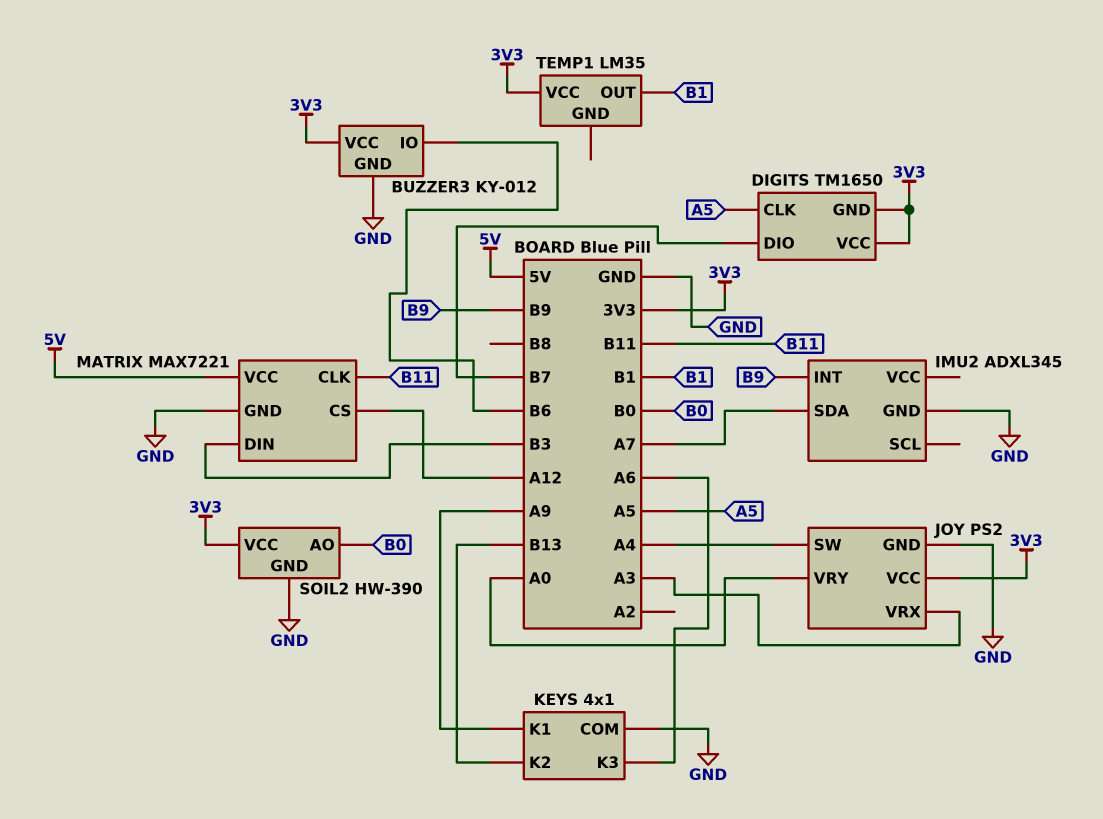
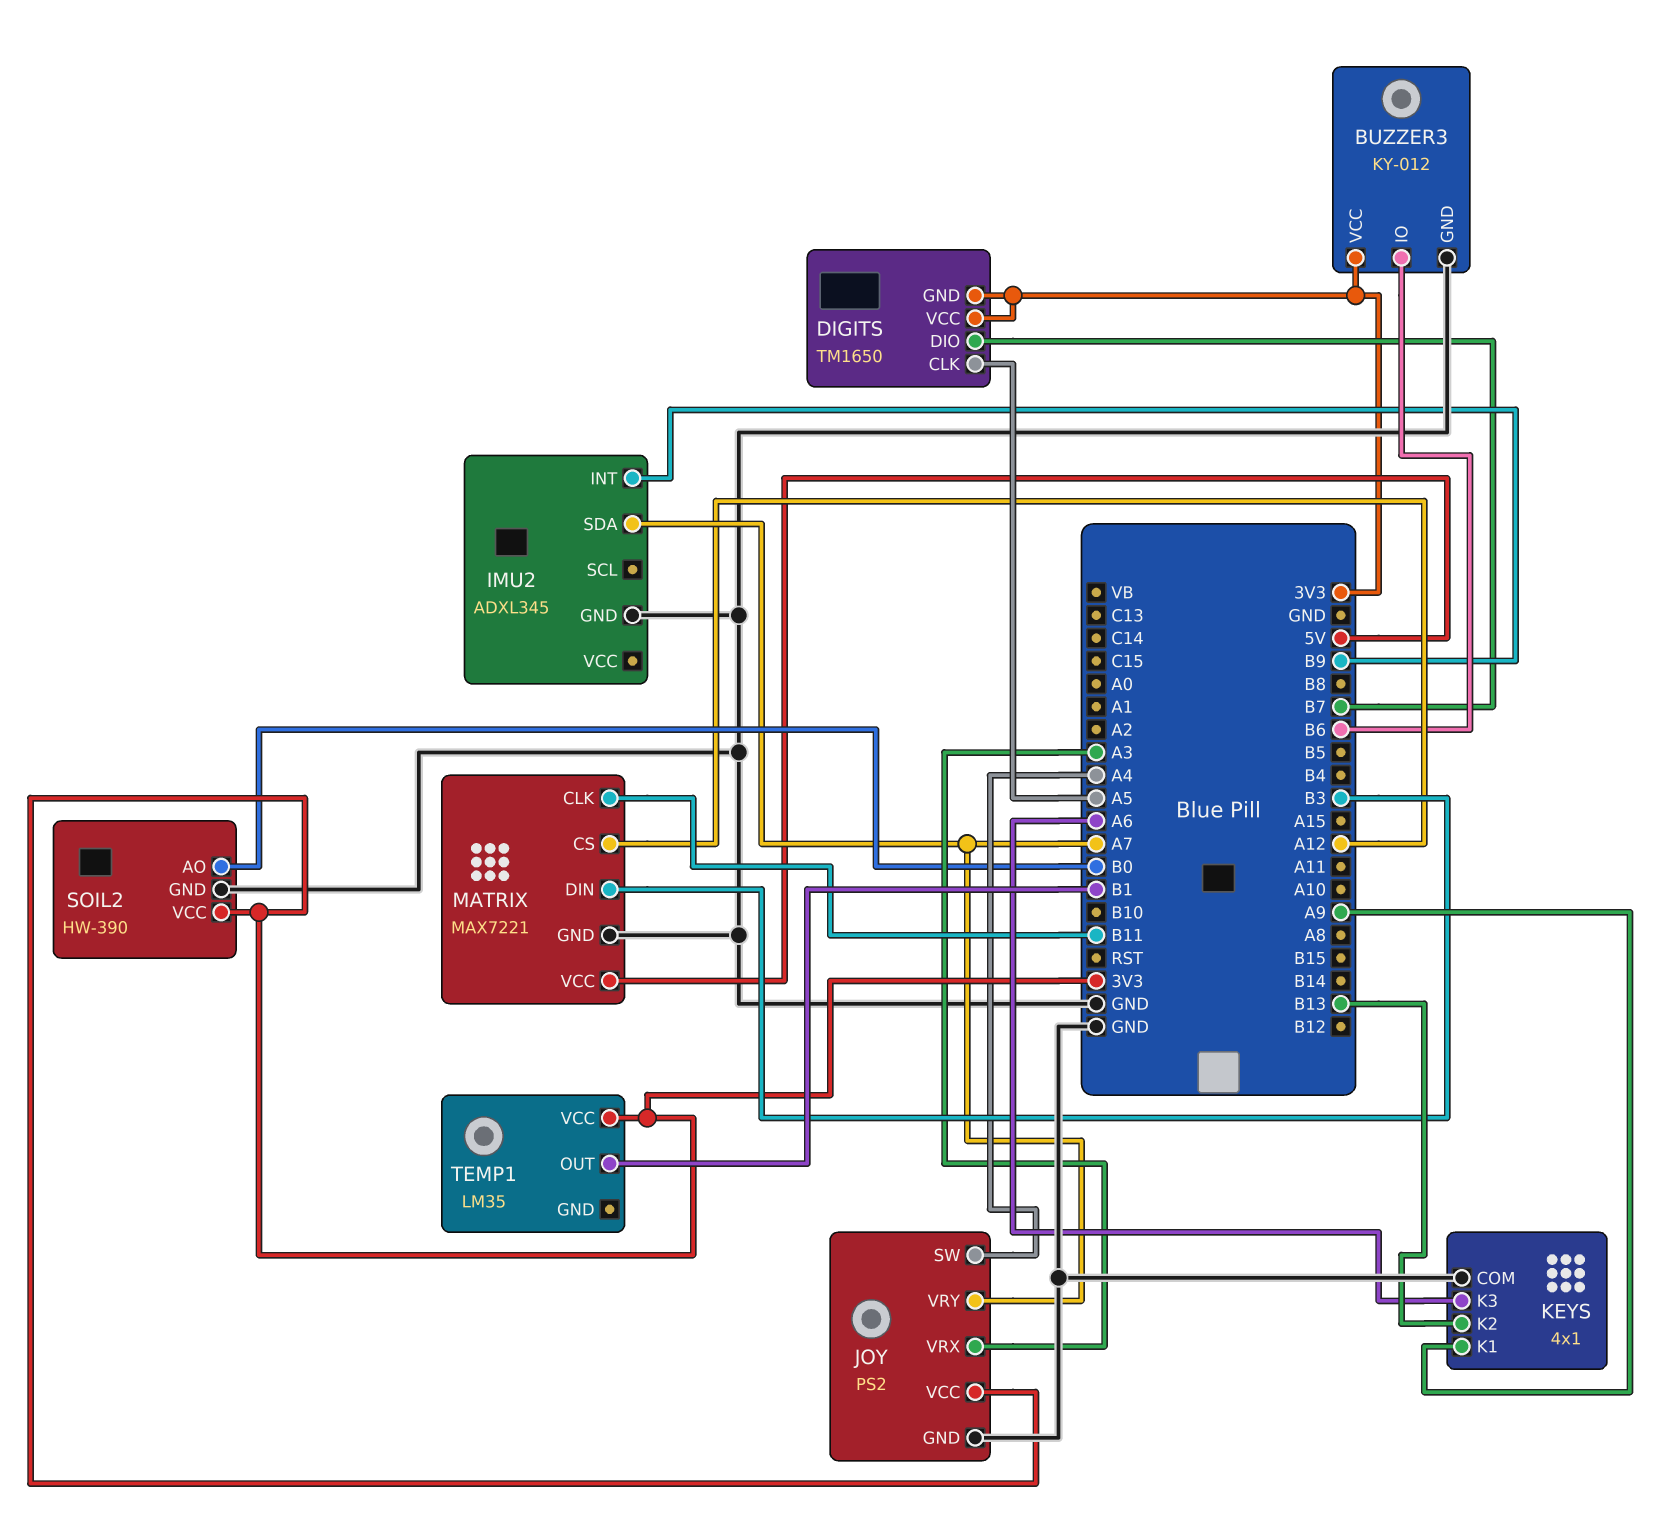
JOY pin VRY: A0 -> A7

